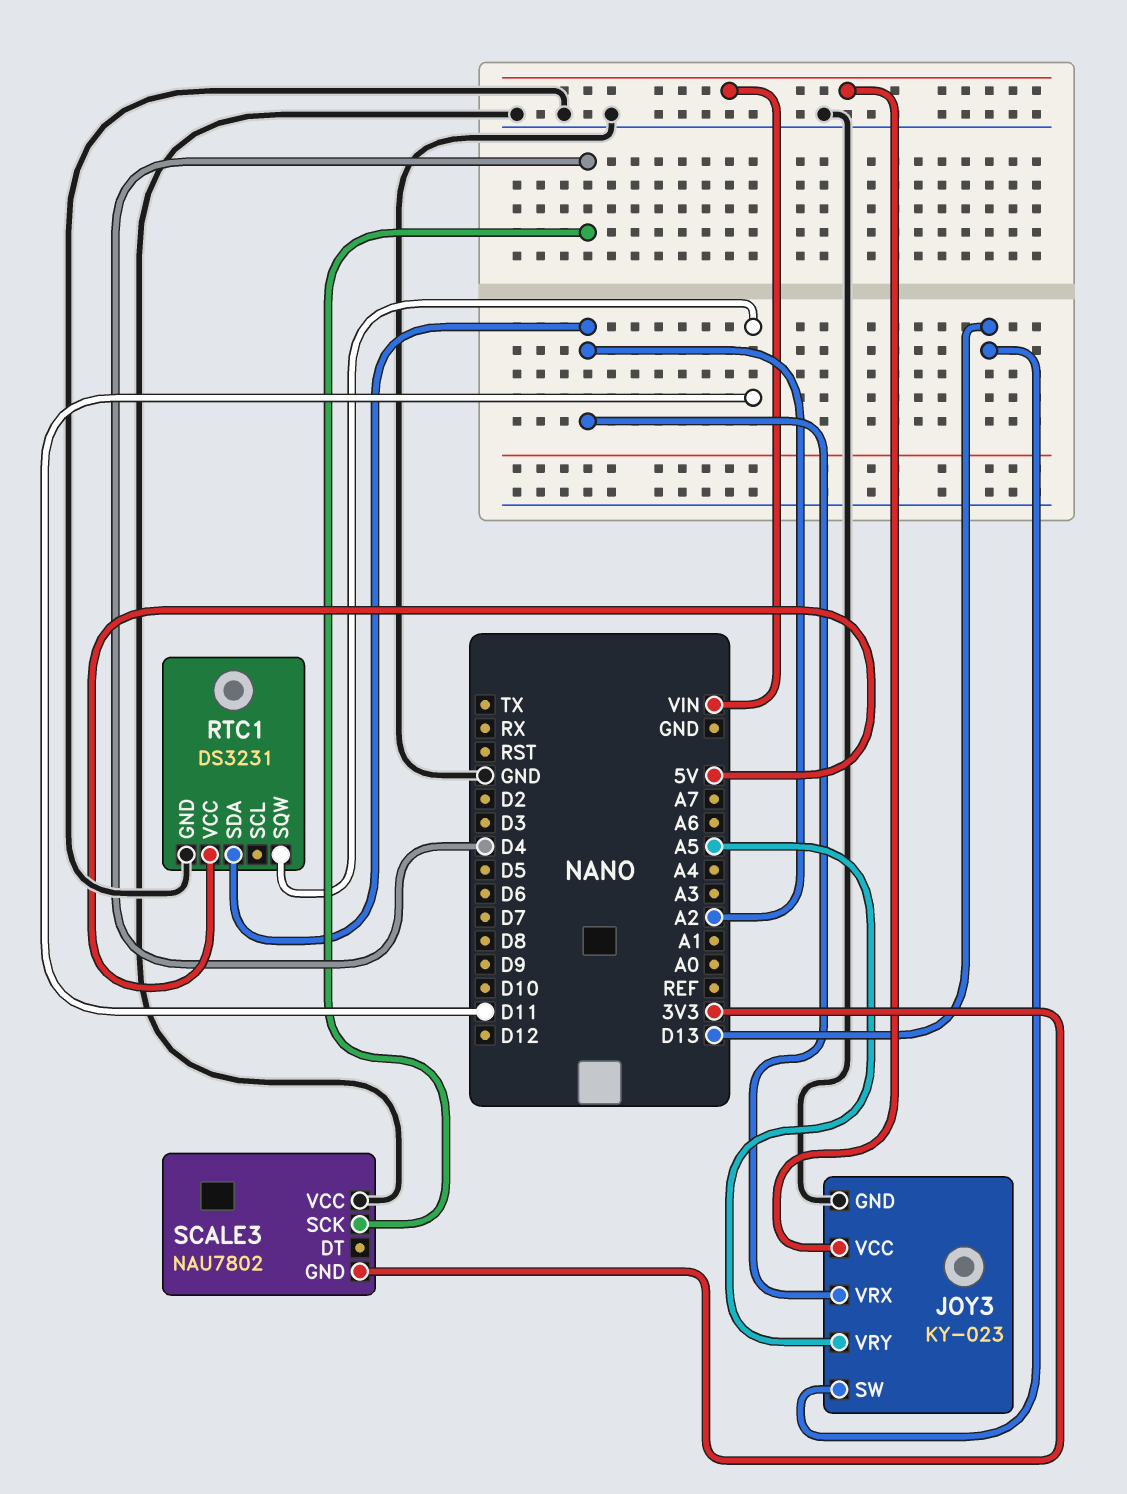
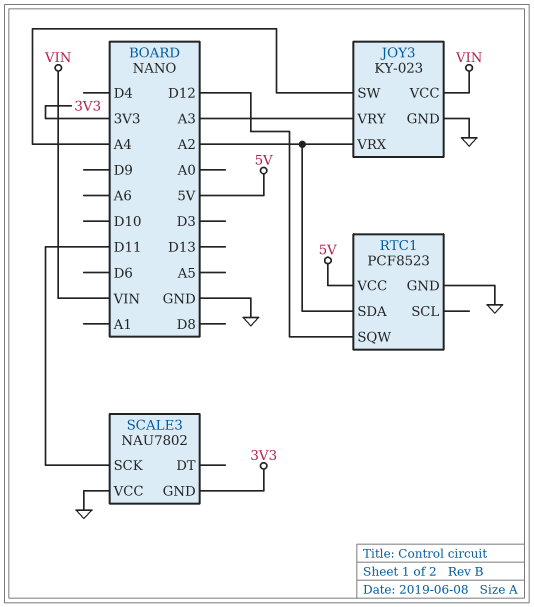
JOY3 pin SW: D13 -> A4
JOY3 pin VRY: A5 -> A3
RTC1: DS3231 -> PCF8523
RTC1 pin SQW: D11 -> D12
SCALE3 pin SCK: D4 -> D11

